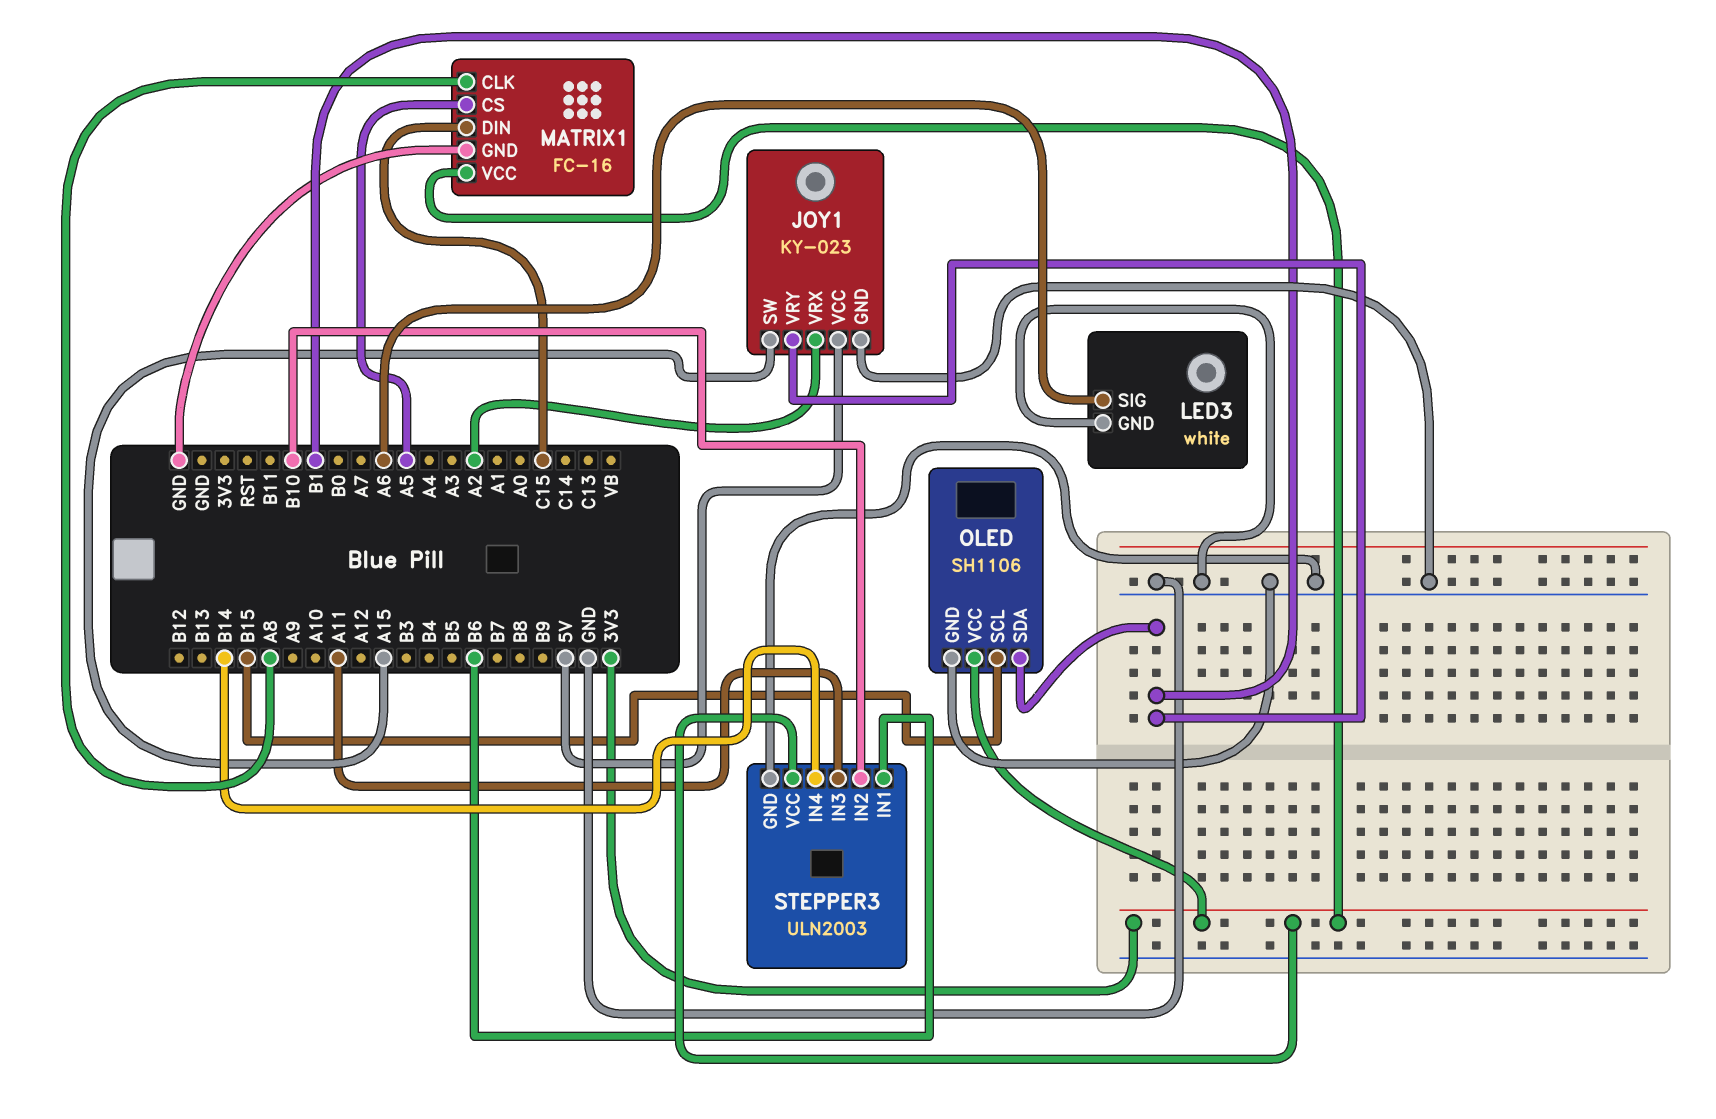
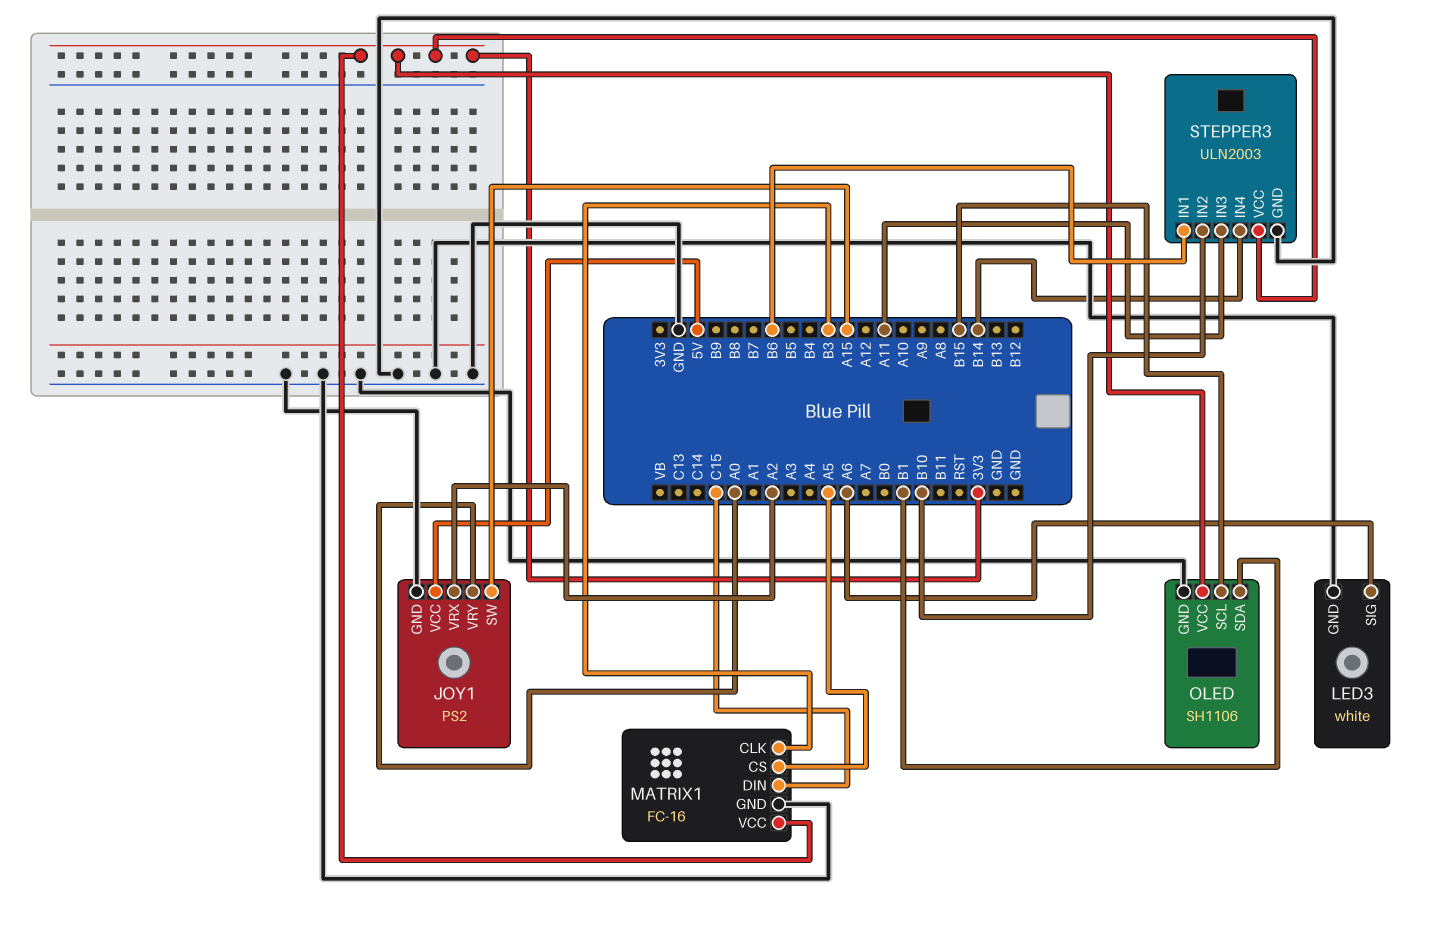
JOY1: KY-023 -> PS2
JOY1 pin VRY: B1 -> A0
MATRIX1 pin CLK: A8 -> B3

